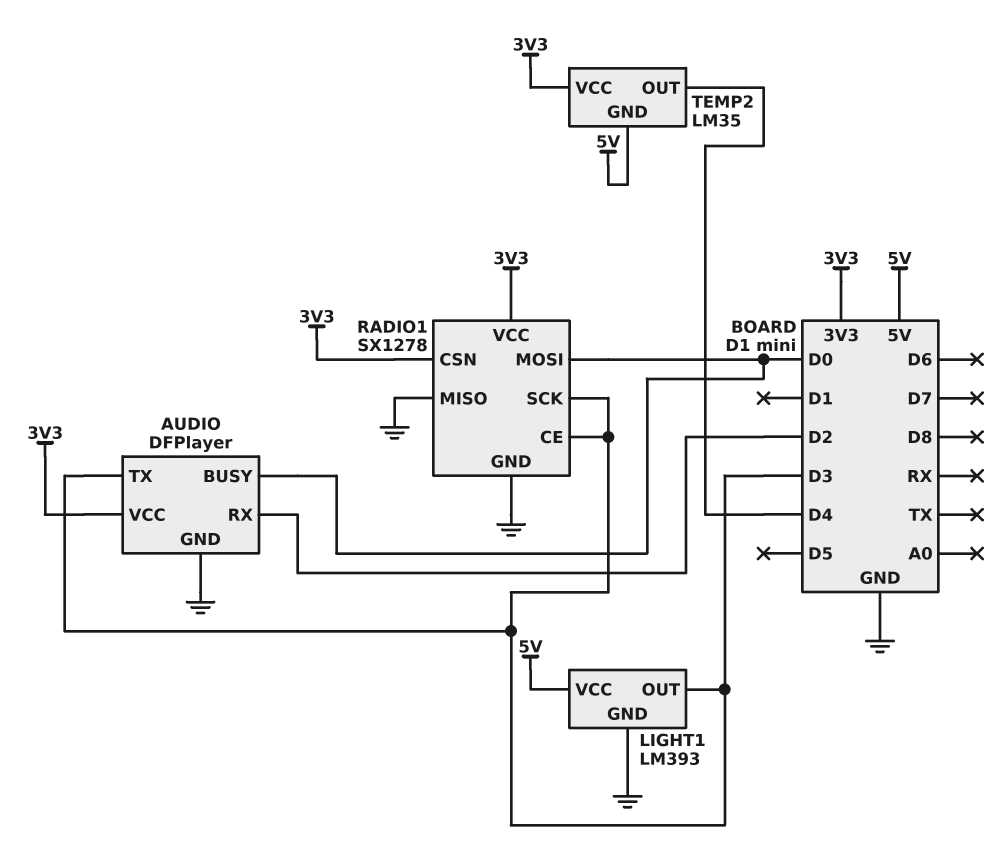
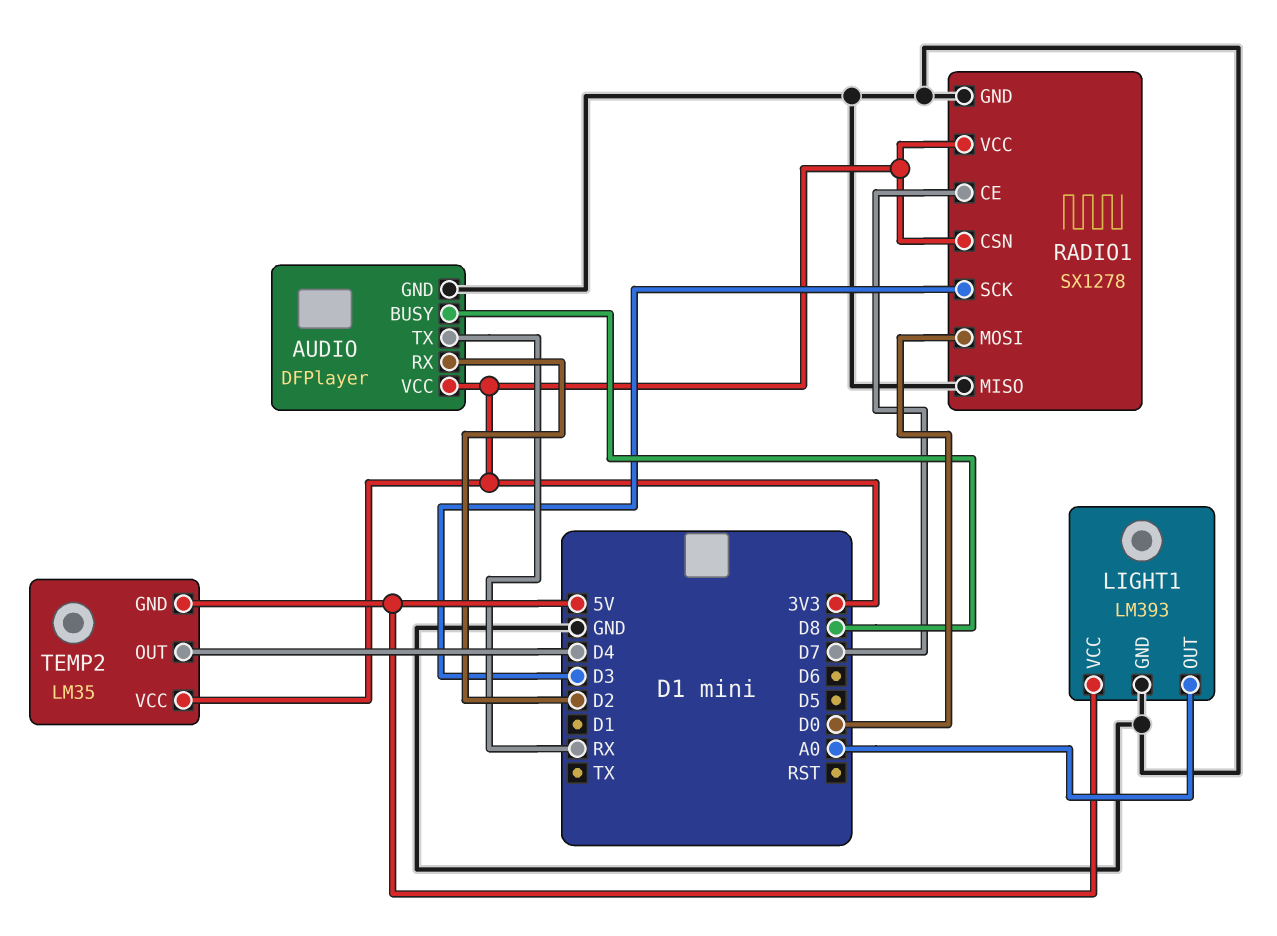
AUDIO pin BUSY: D0 -> D8
AUDIO pin TX: D3 -> RX
LIGHT1 pin OUT: D3 -> A0
RADIO1 pin CE: D3 -> D7

